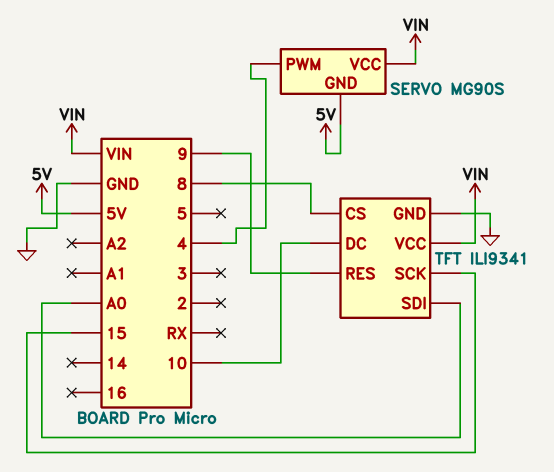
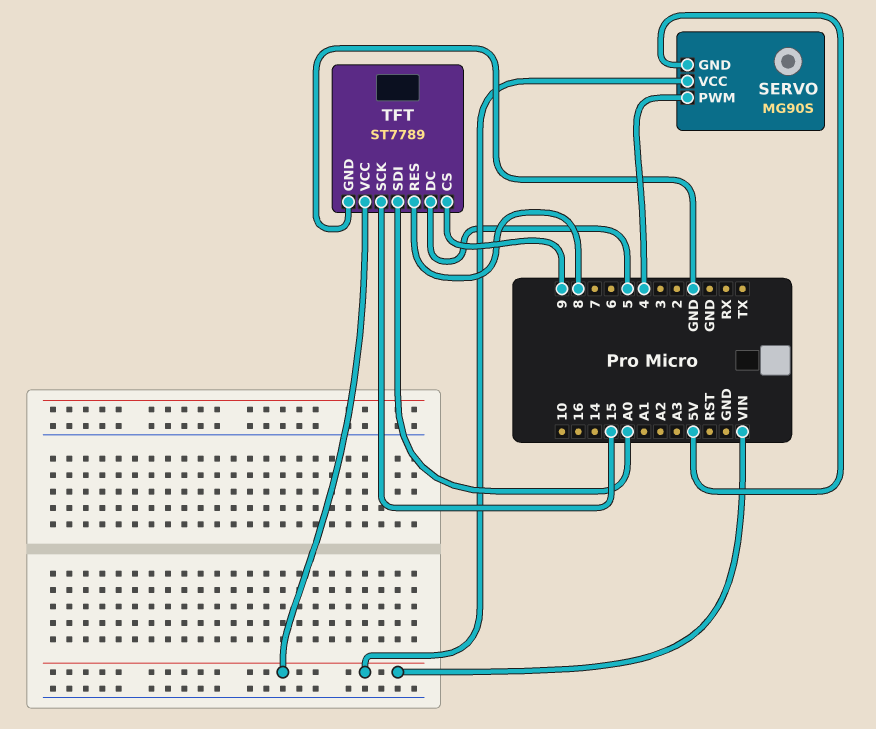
TFT: ILI9341 -> ST7789
TFT pin CS: 8 -> 9
TFT pin DC: 10 -> 5
TFT pin RES: 9 -> 8

